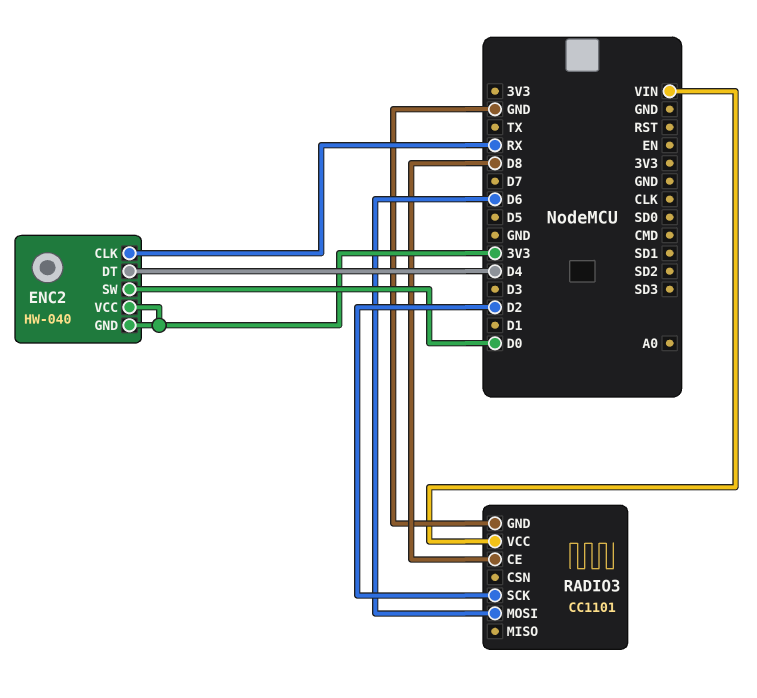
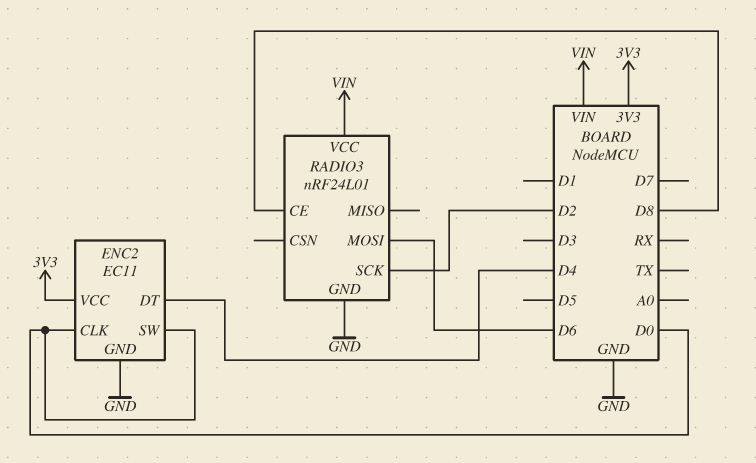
ENC2: HW-040 -> EC11
ENC2 pin CLK: RX -> D0
ENC2 pin GND: 3V3 -> GND
RADIO3: CC1101 -> nRF24L01

